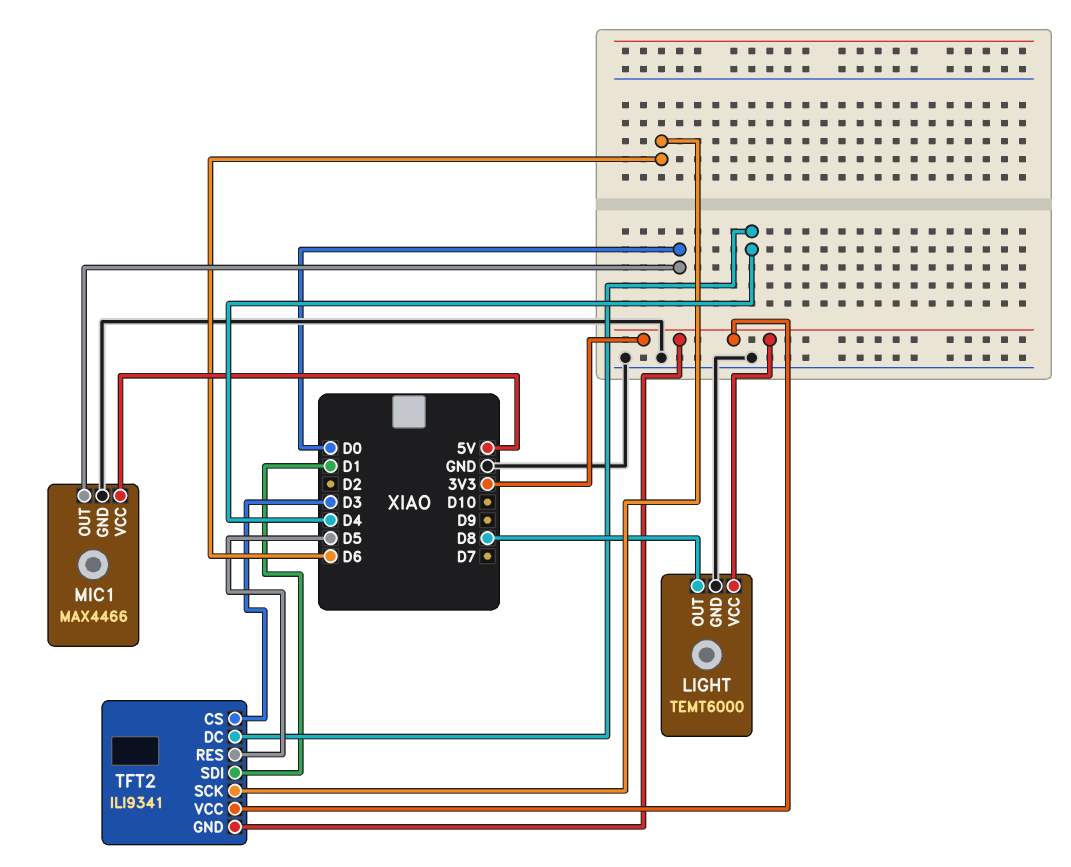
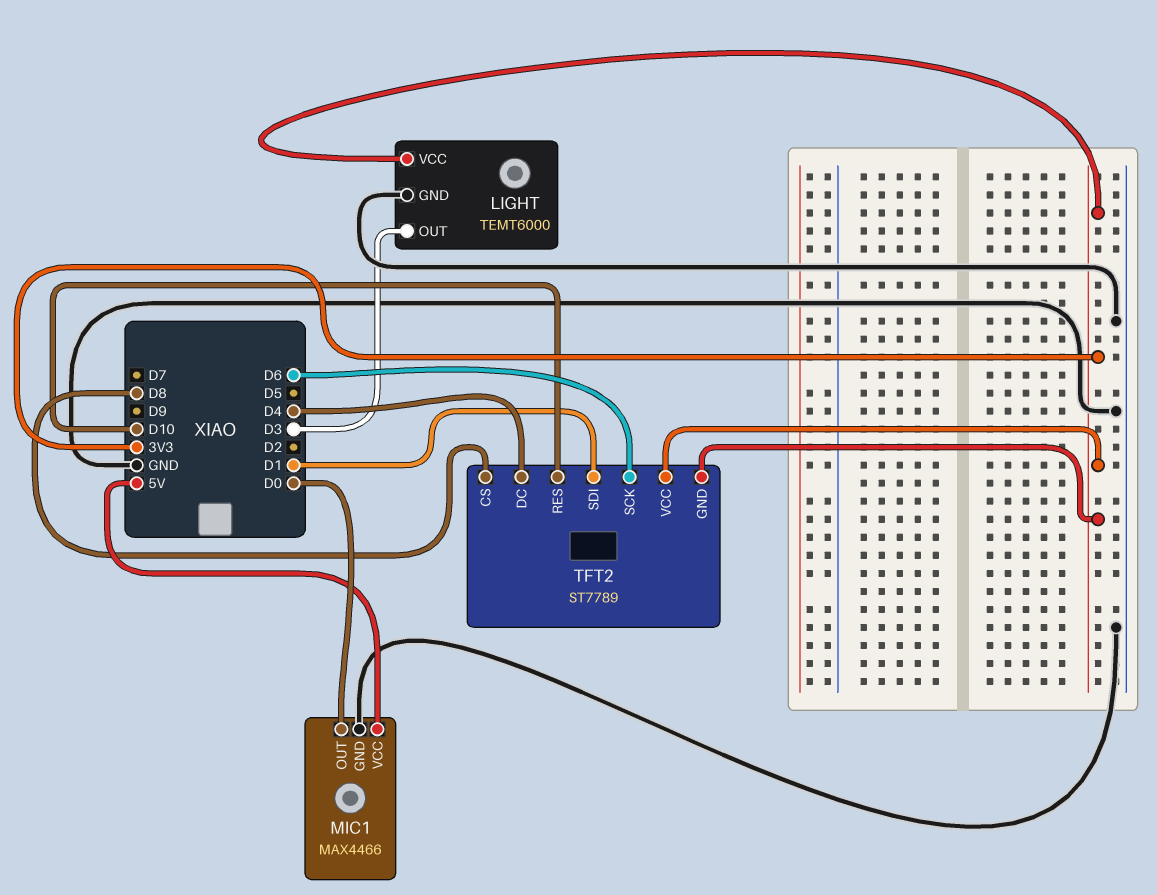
LIGHT pin OUT: D8 -> D3
TFT2: ILI9341 -> ST7789
TFT2 pin CS: D3 -> D8
TFT2 pin RES: D5 -> D10

